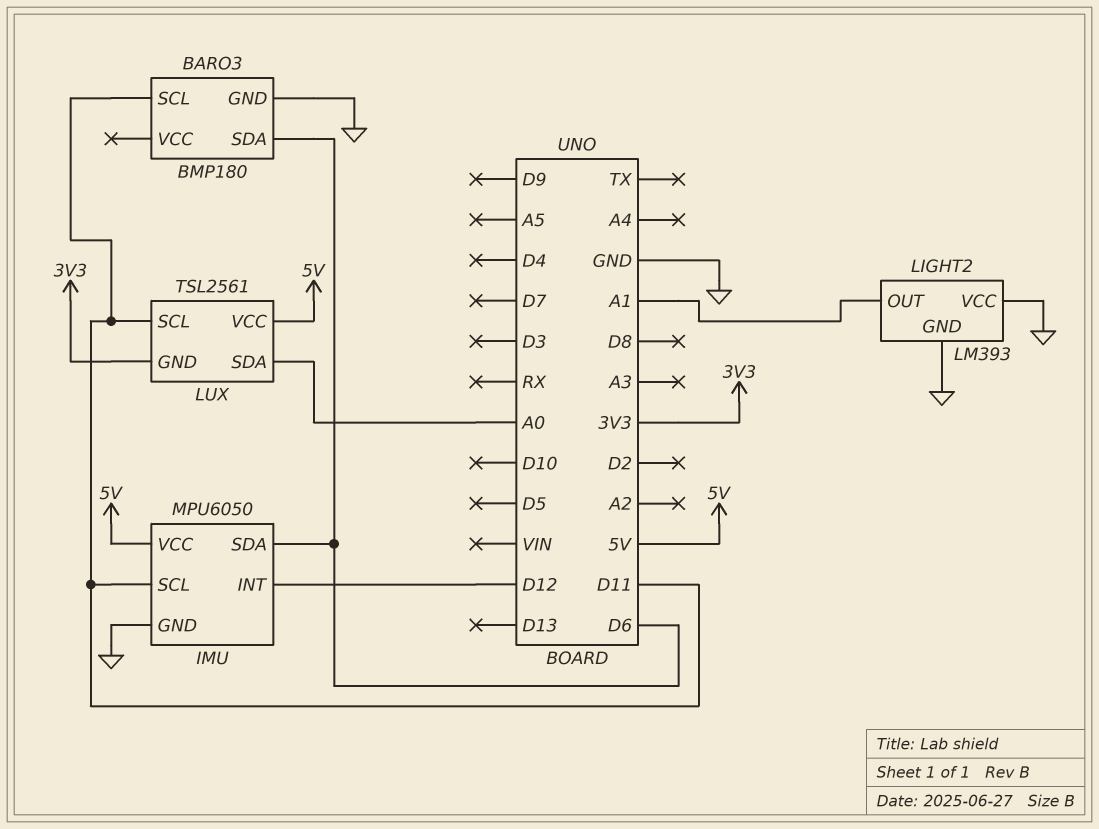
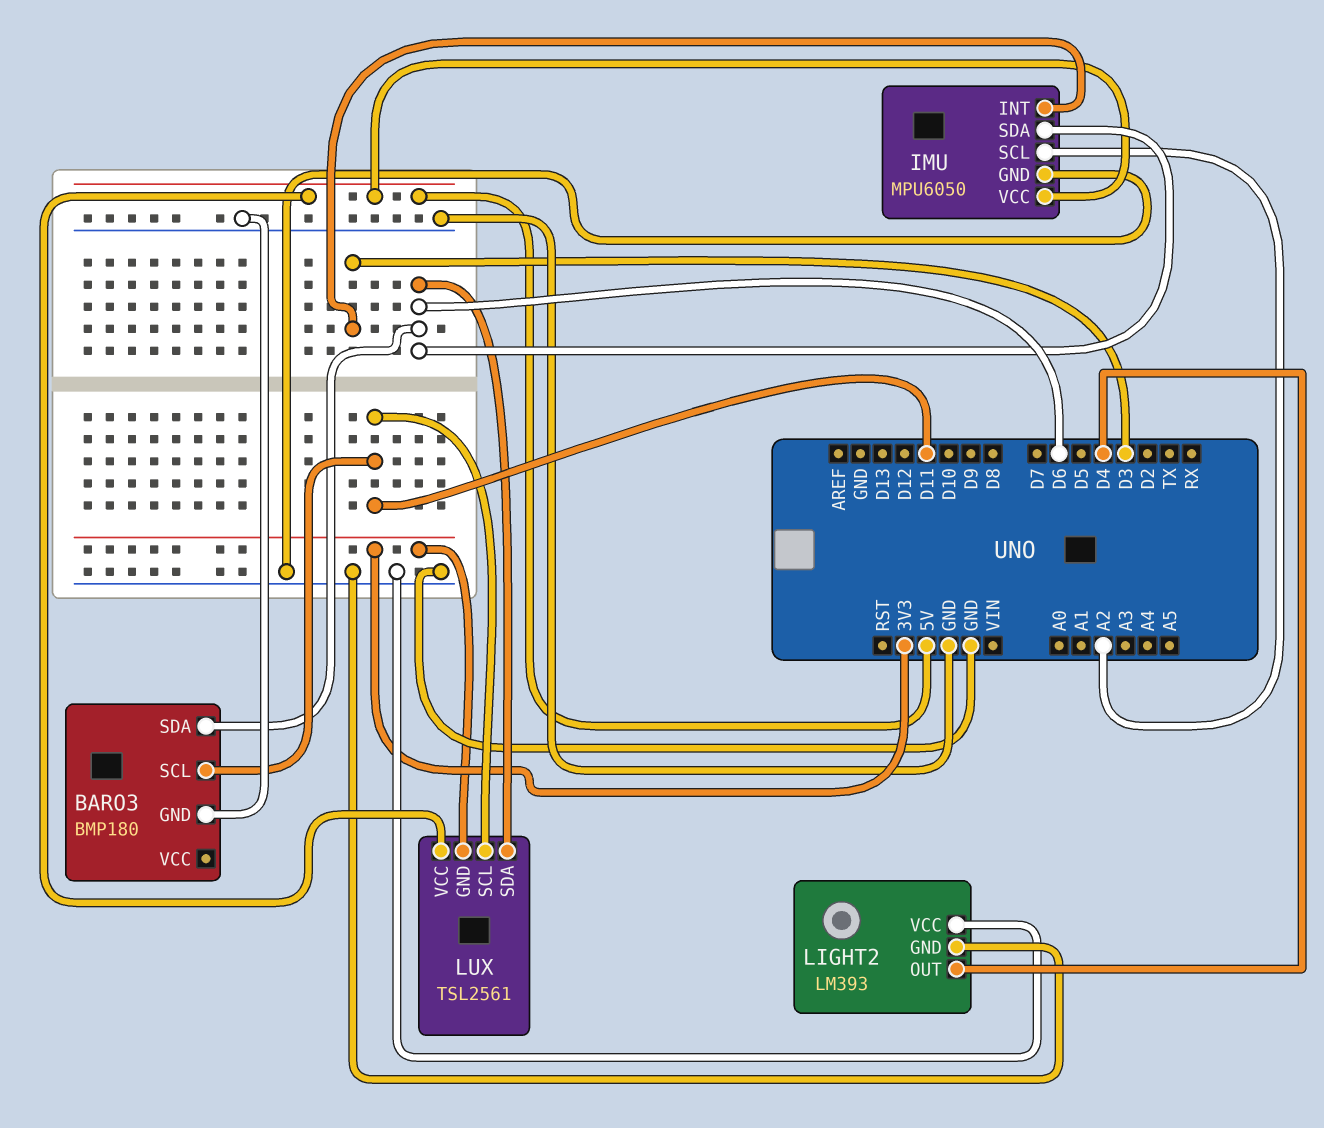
IMU pin INT: D12 -> D3
IMU pin SCL: D11 -> A2
LIGHT2 pin OUT: A1 -> D4
LUX pin SDA: A0 -> D6

